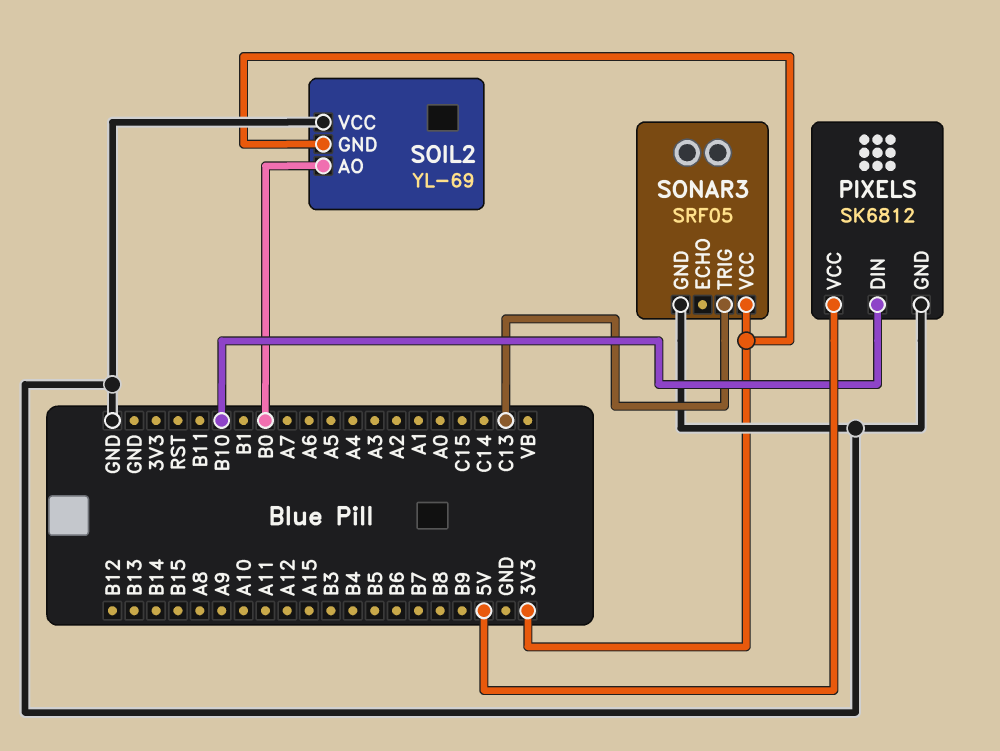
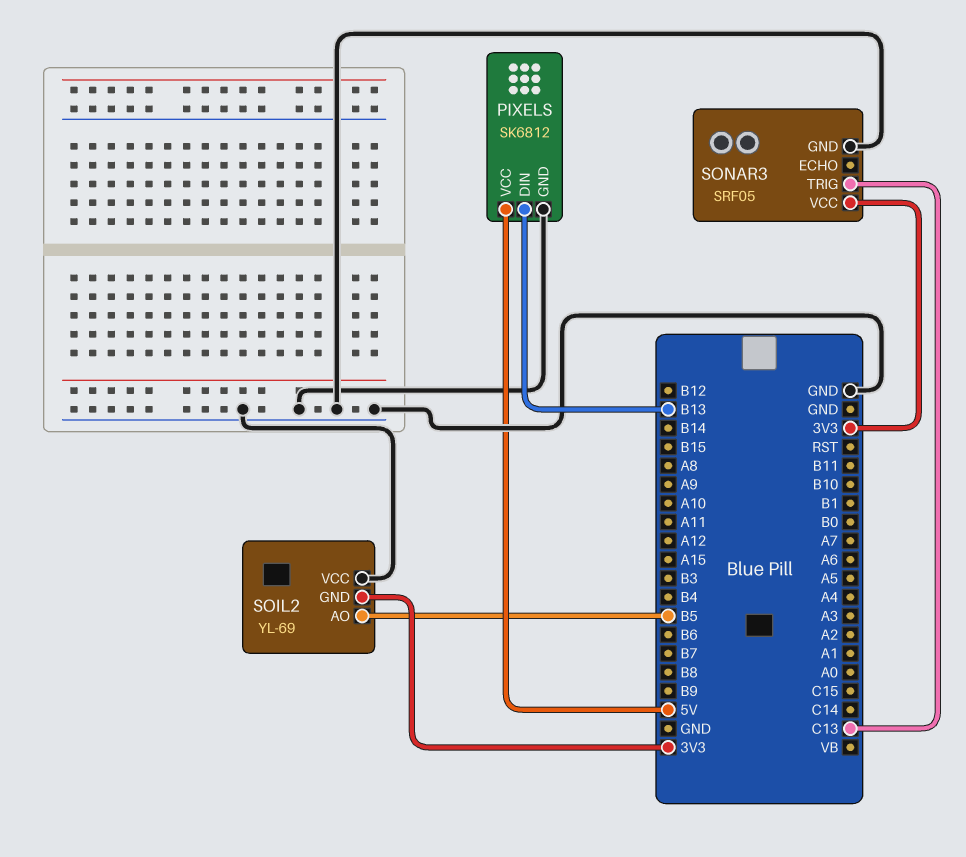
PIXELS pin DIN: B10 -> B13
SOIL2 pin AO: B0 -> B5

